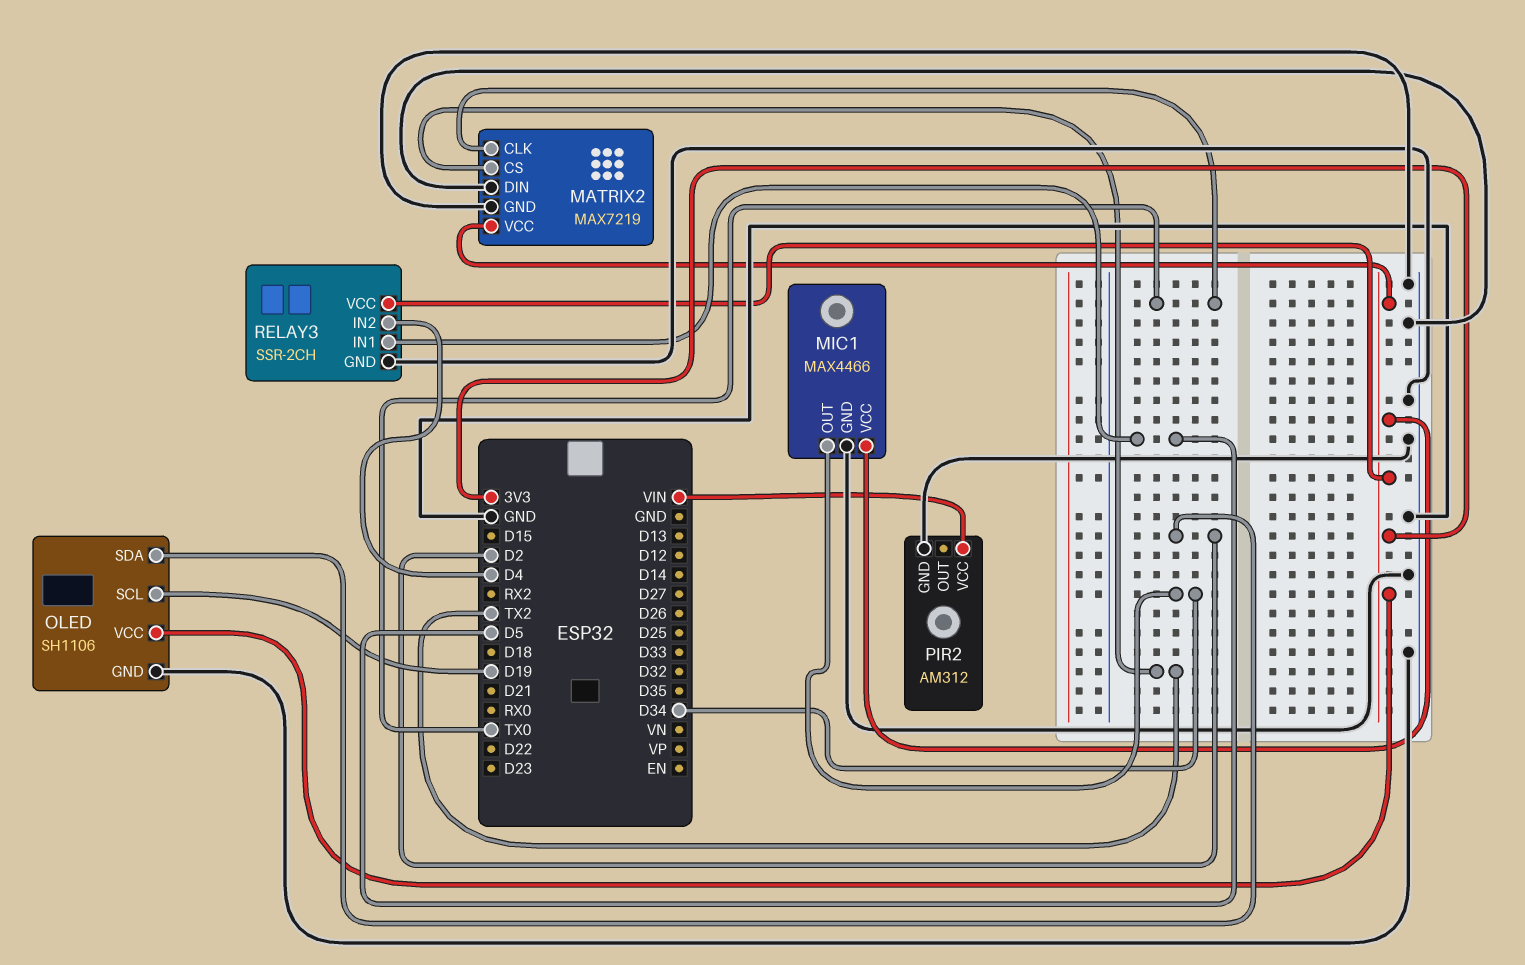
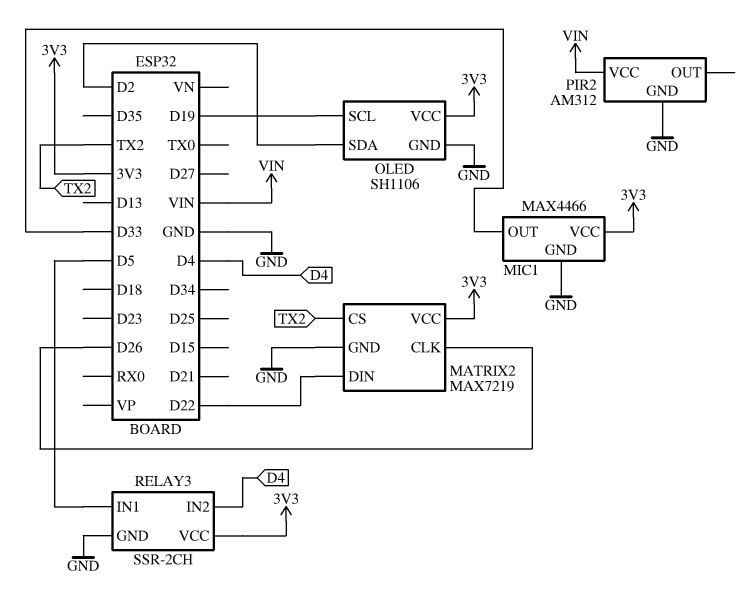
MATRIX2 pin CLK: TX0 -> D26
MATRIX2 pin DIN: GND -> D22
MIC1 pin OUT: D34 -> D33

